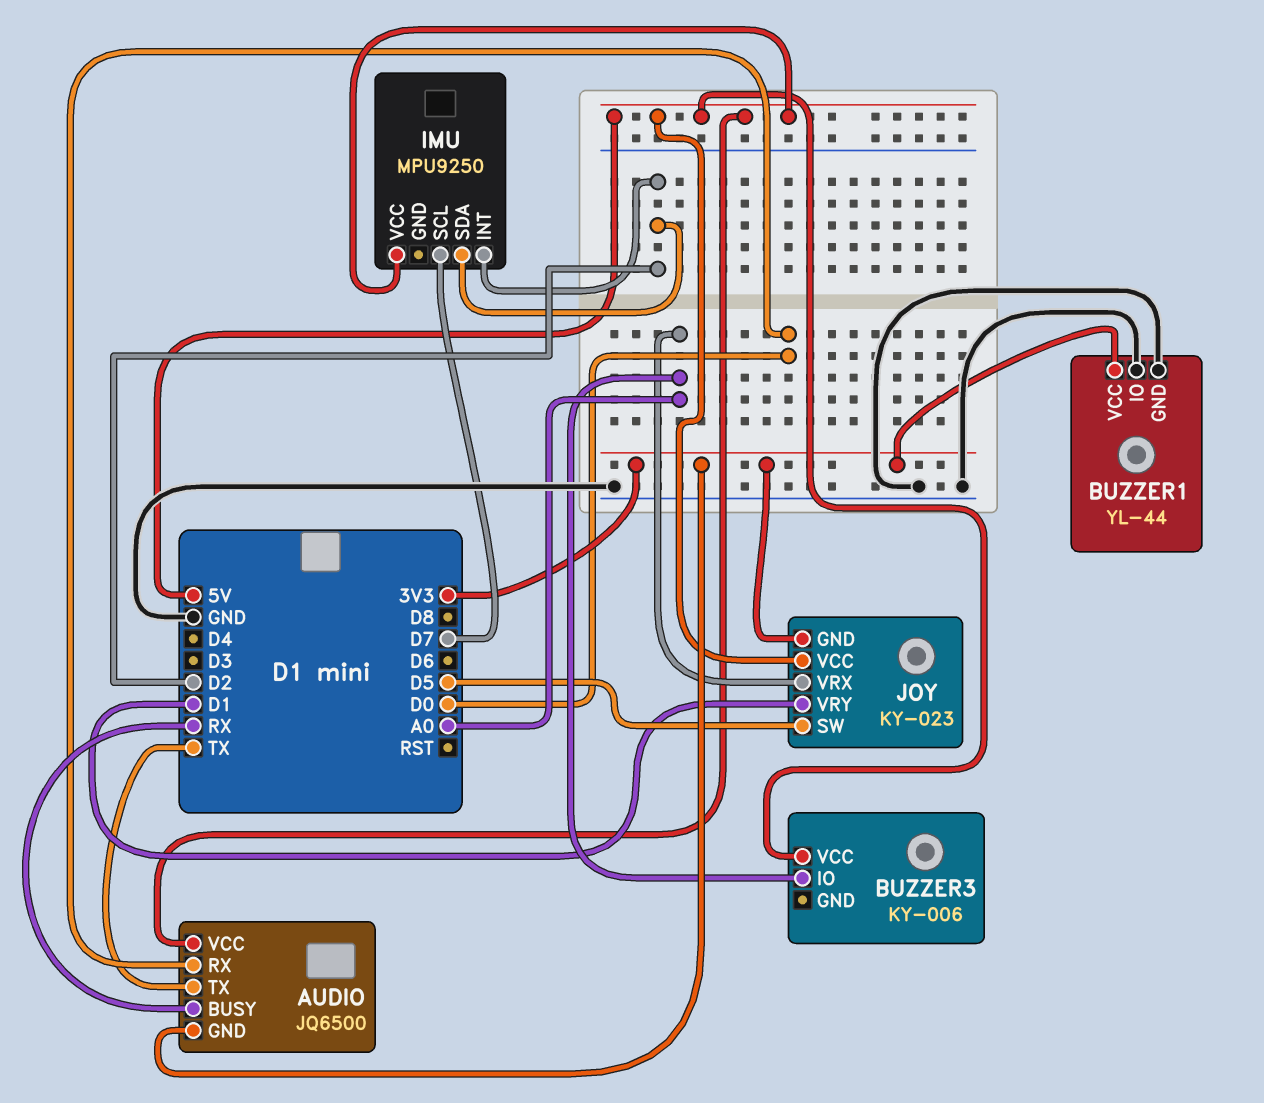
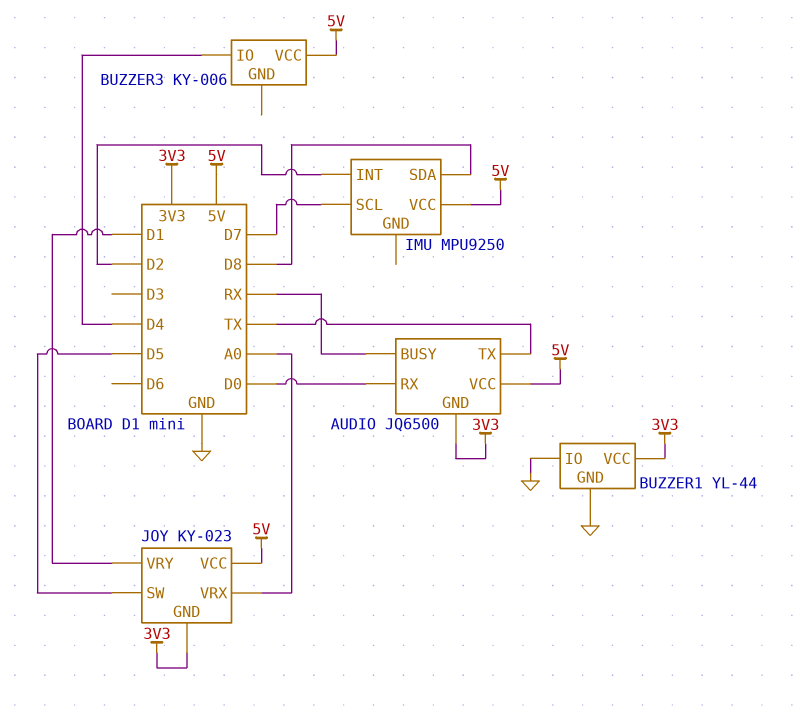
BUZZER3 pin IO: A0 -> D4
IMU pin SDA: D2 -> D8

